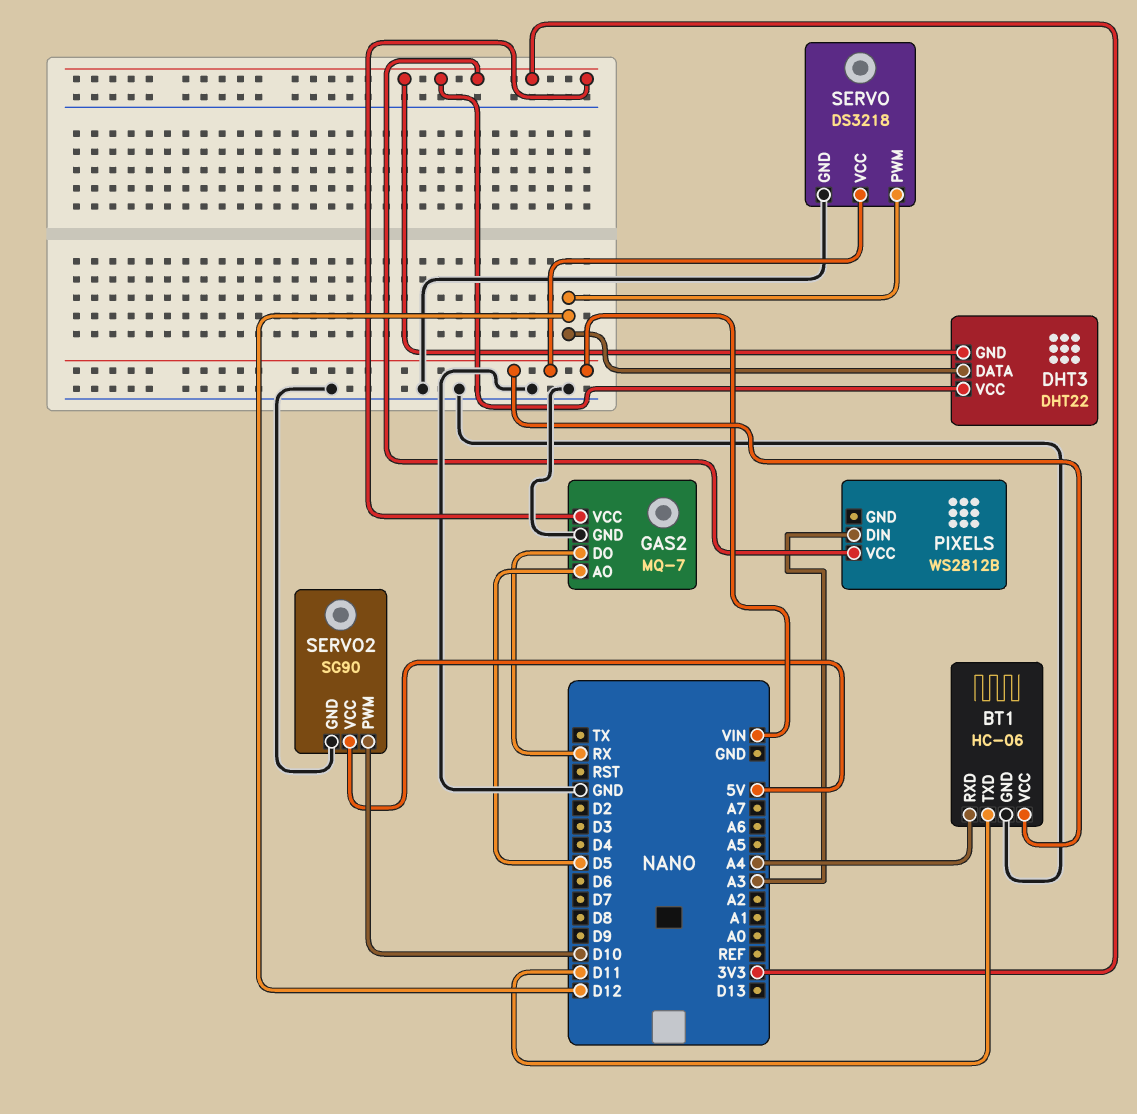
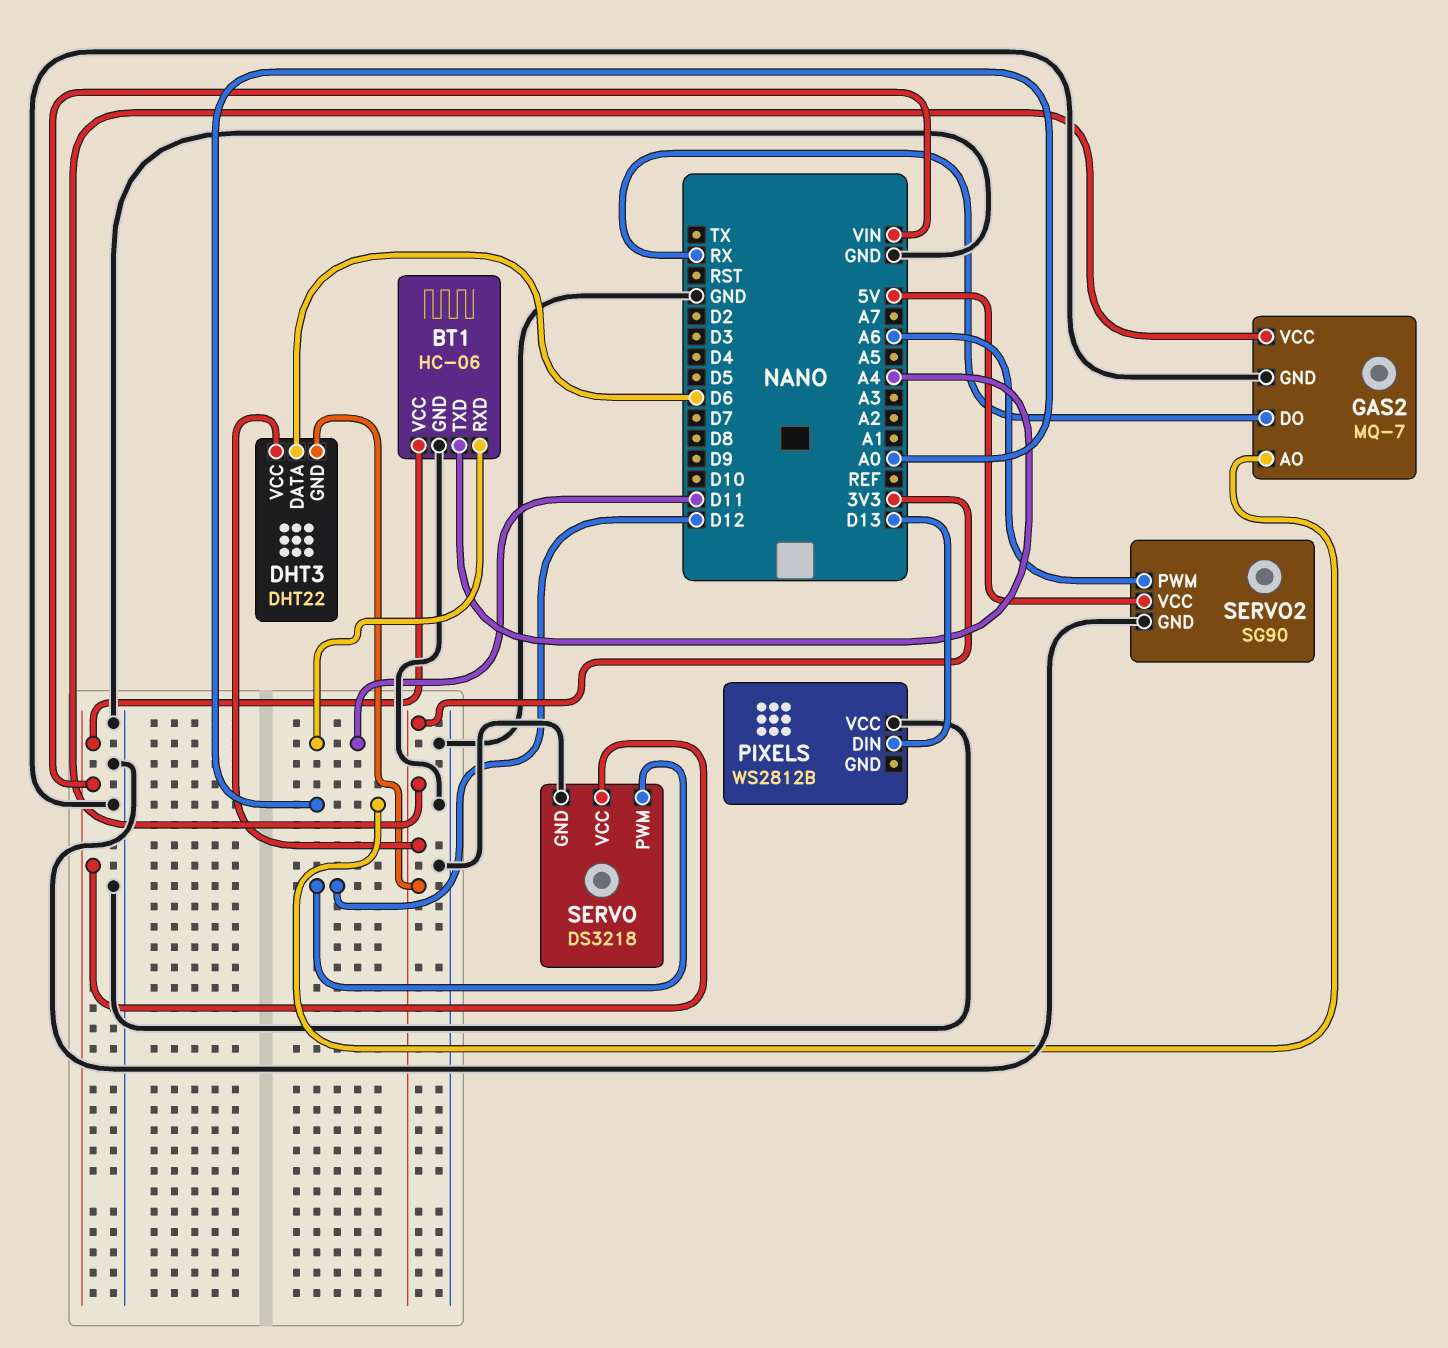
BT1 pin RXD: A4 -> D11
BT1 pin TXD: D11 -> A4
DHT3 pin DATA: D12 -> D6
GAS2 pin AO: D5 -> A0
PIXELS pin DIN: A3 -> D13
PIXELS pin VCC: 3V3 -> GND
SERVO2 pin PWM: D10 -> A6

